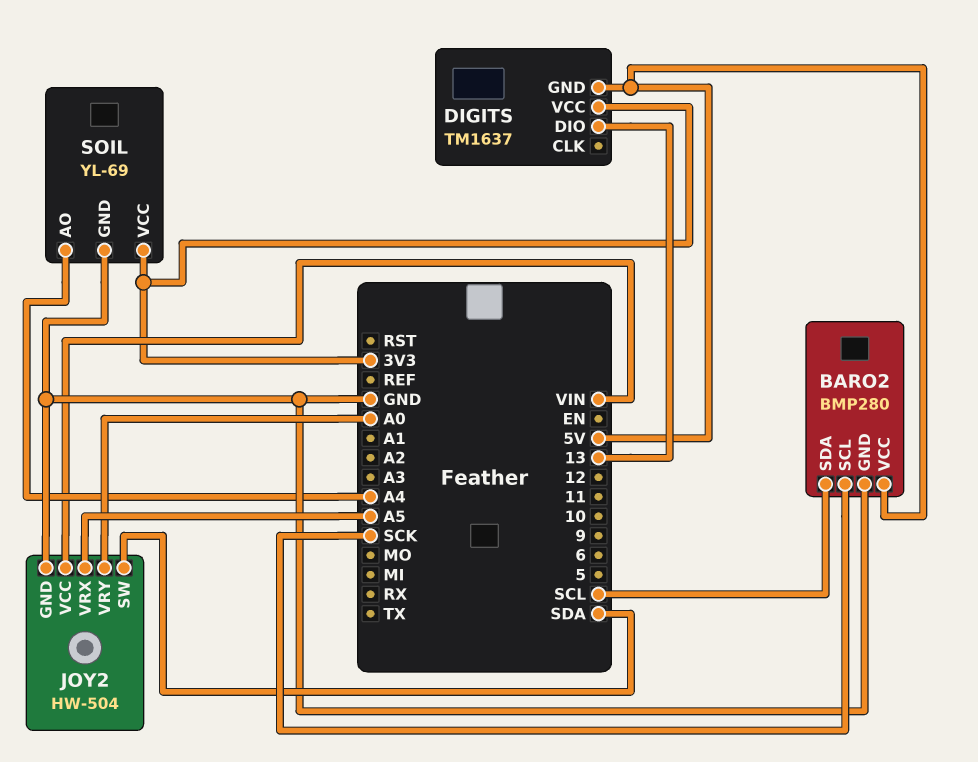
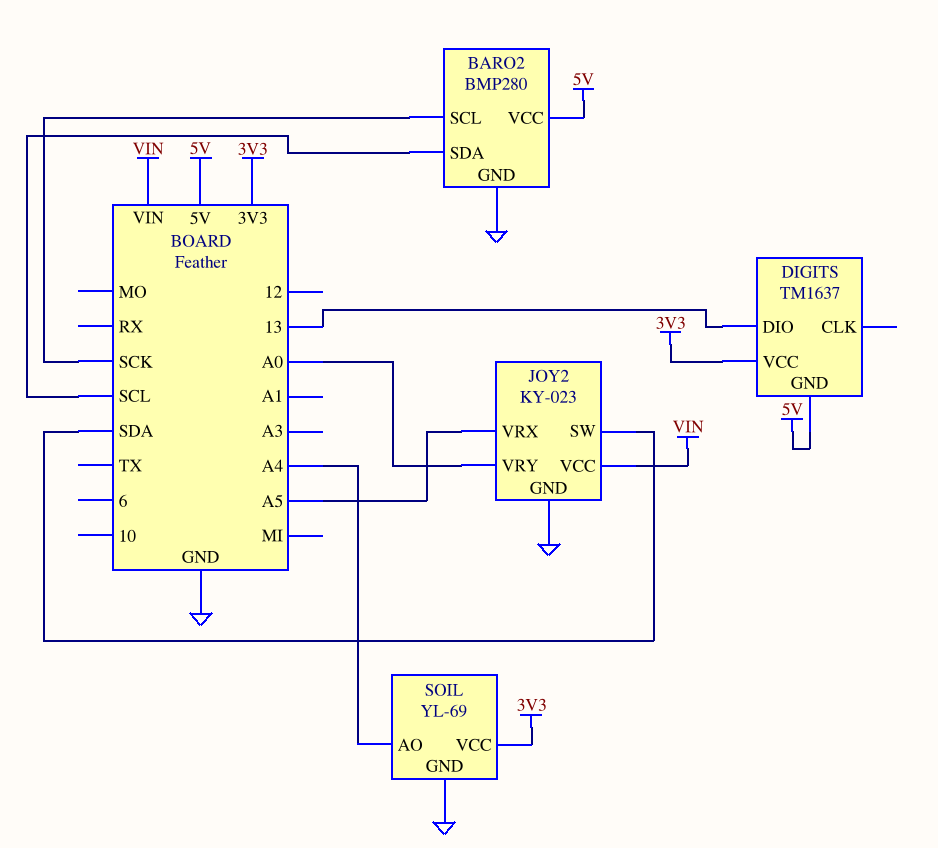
JOY2: HW-504 -> KY-023

